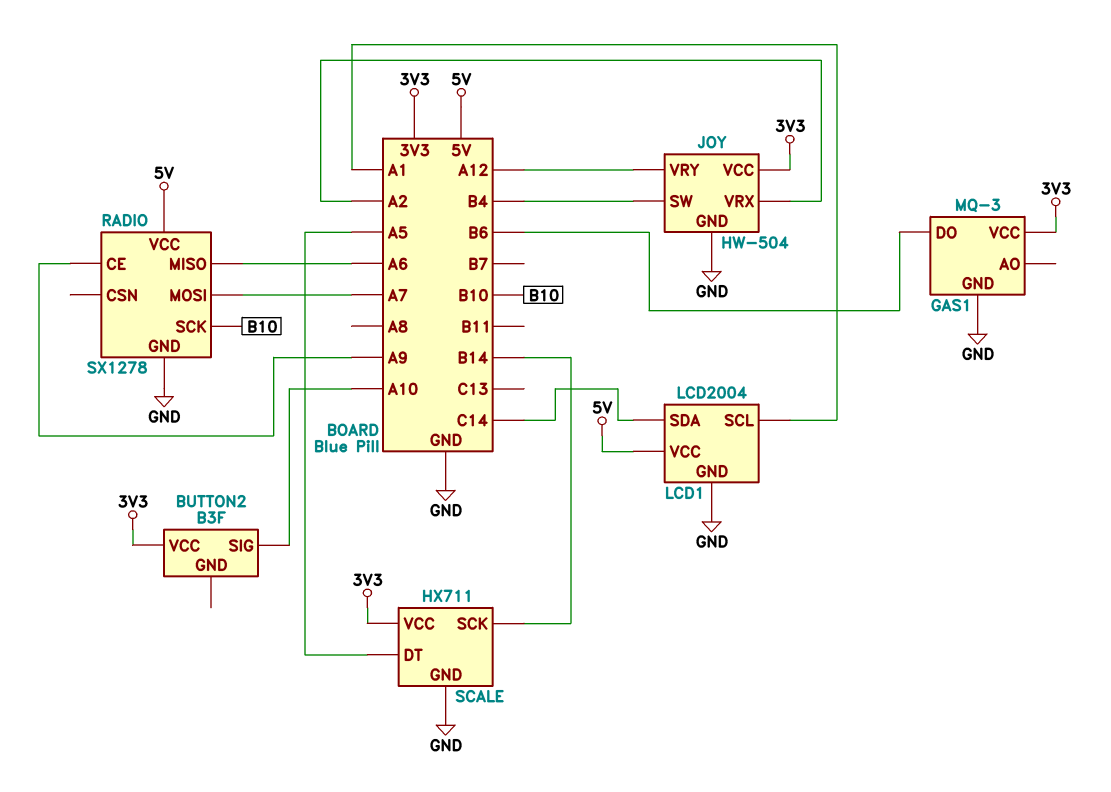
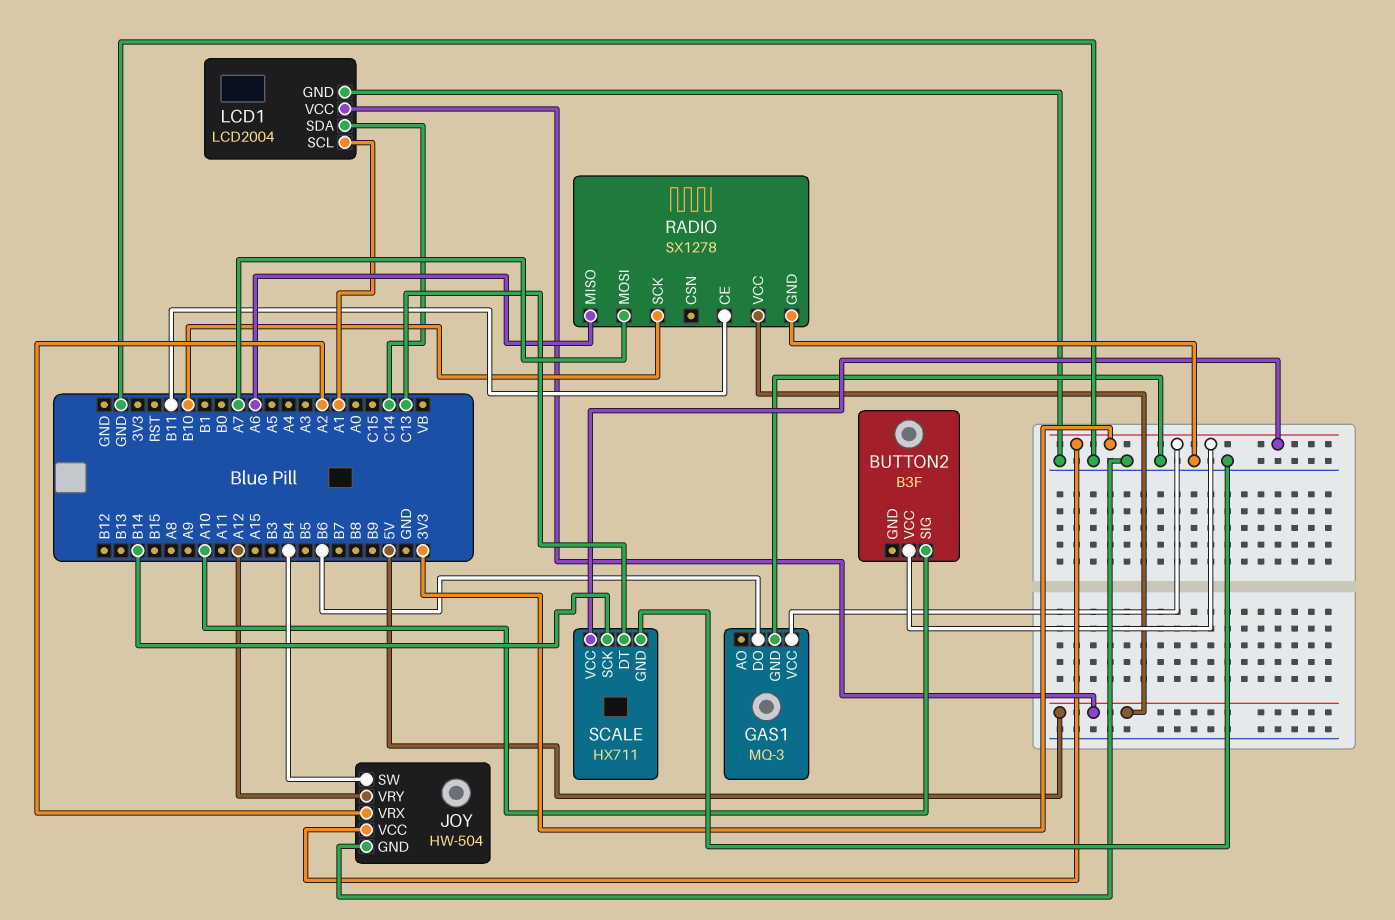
RADIO pin CE: A9 -> B11
SCALE pin DT: A5 -> C13

